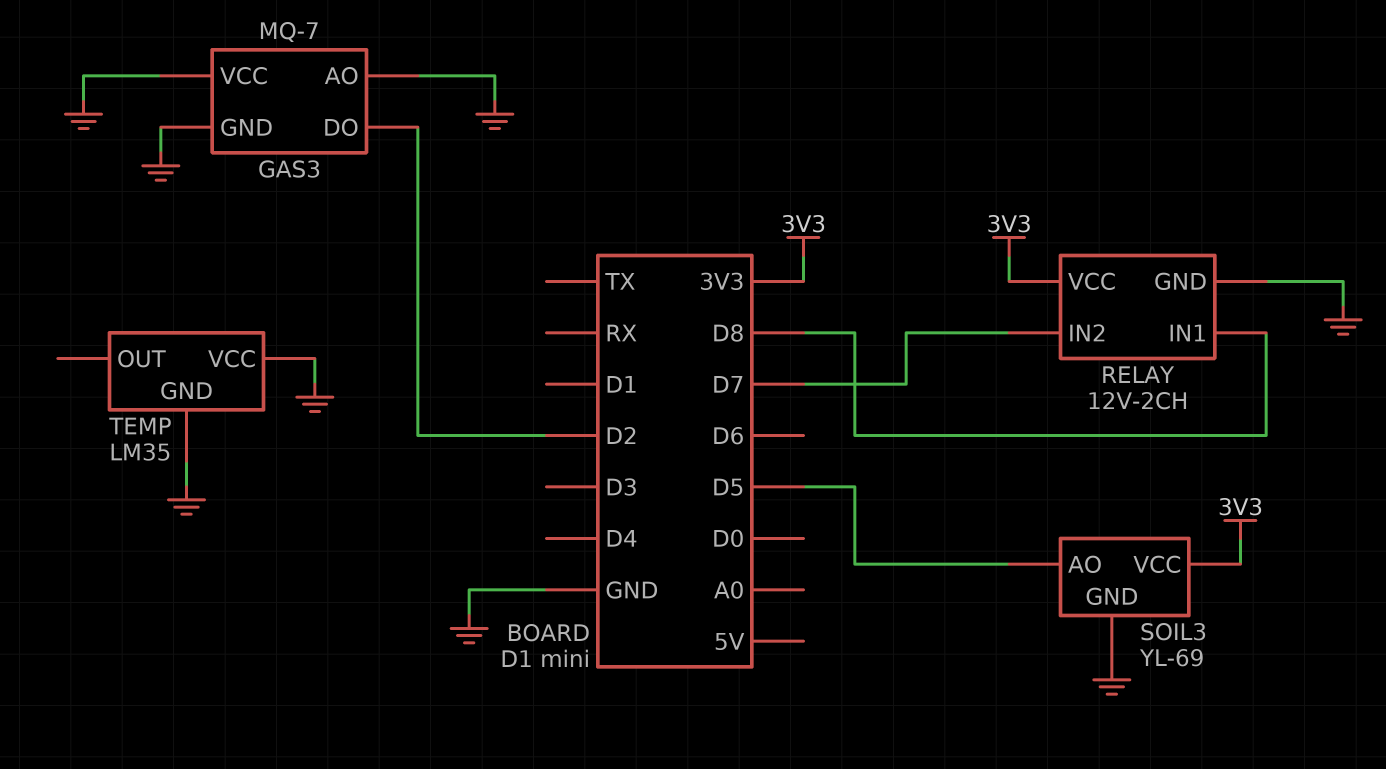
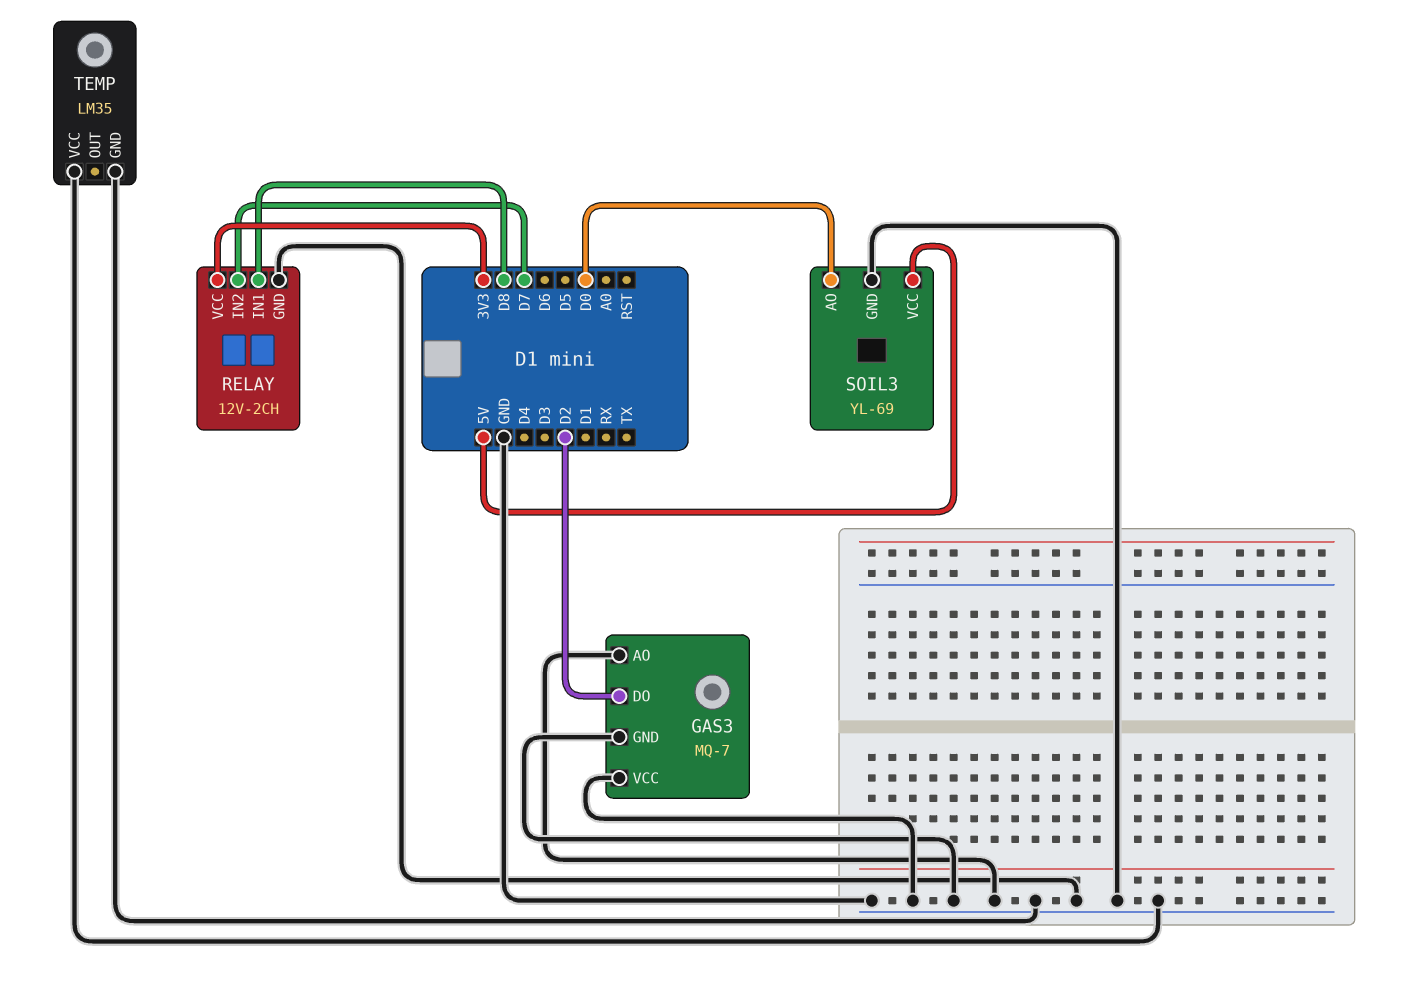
SOIL3 pin AO: D5 -> D0
SOIL3 pin VCC: 3V3 -> 5V

